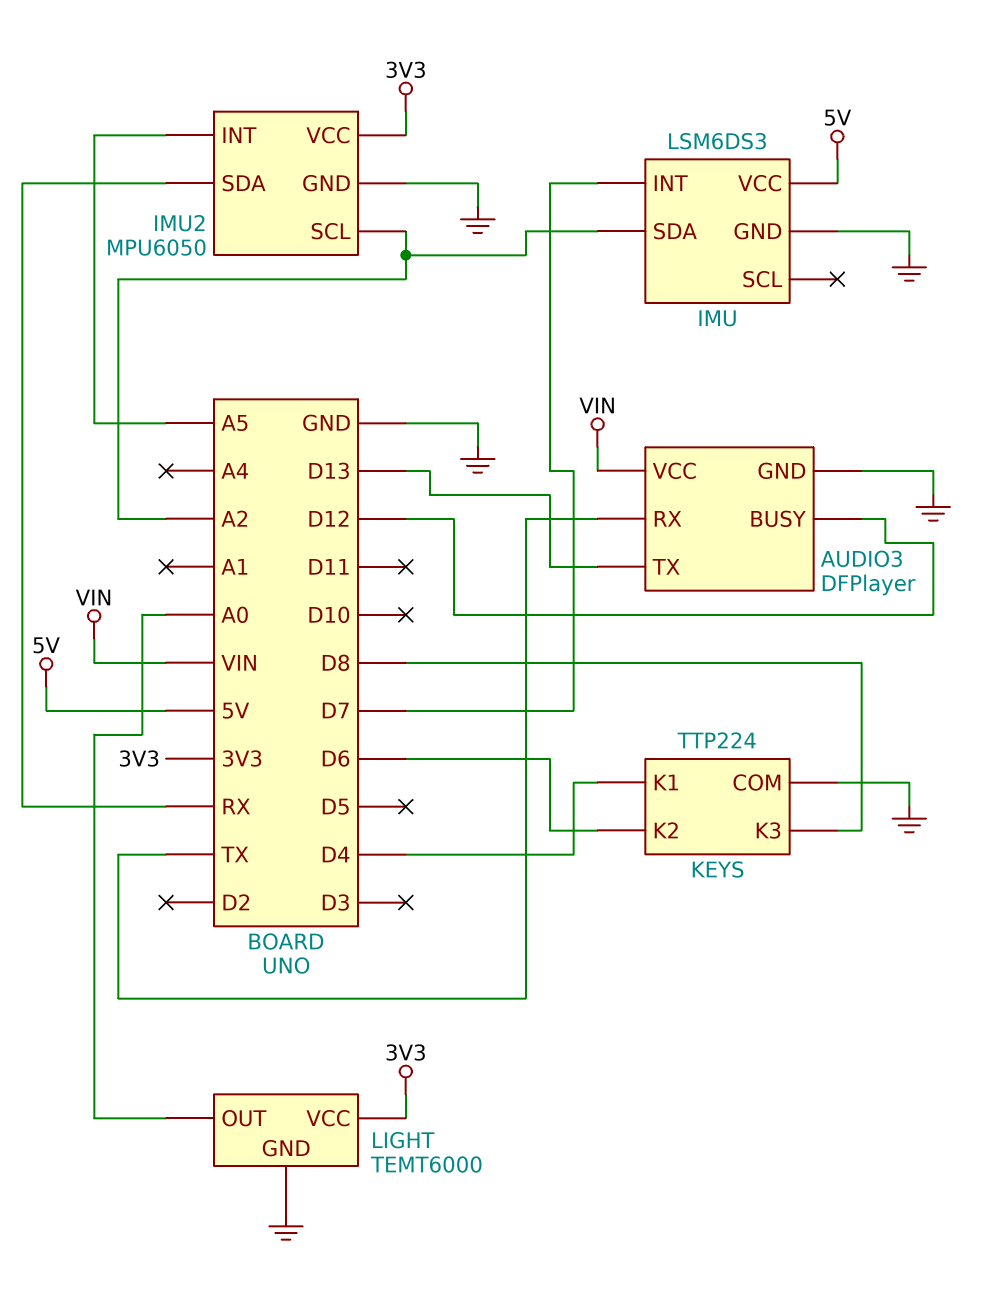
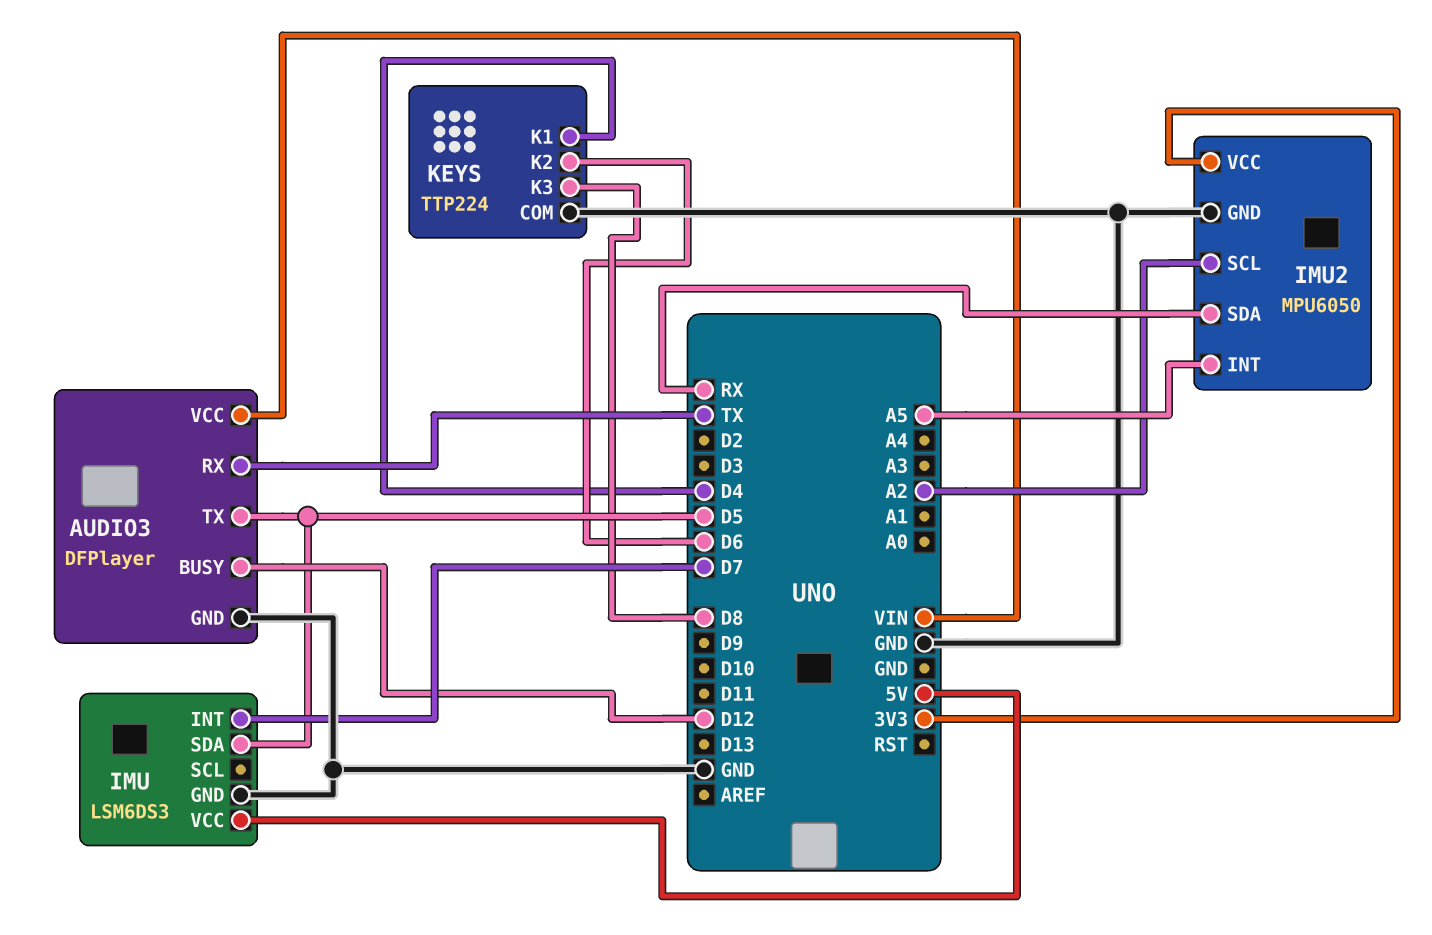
AUDIO3 pin TX: D13 -> D5
IMU pin SDA: A2 -> D5
LIGHT: TEMT6000 -> none
LIGHT pin GND: GND -> none
LIGHT pin OUT: A0 -> none
LIGHT pin VCC: 3V3 -> none

